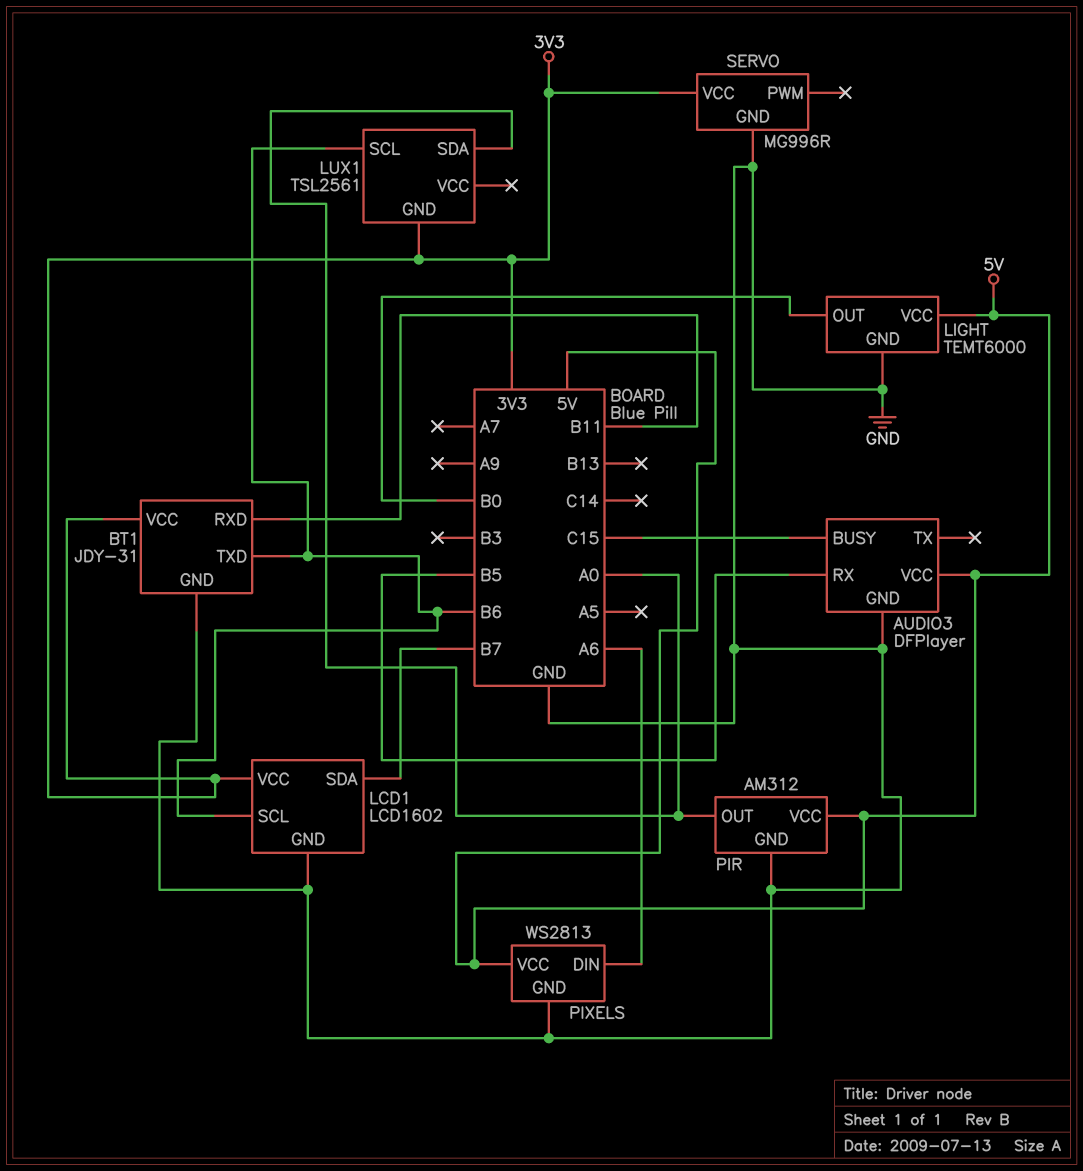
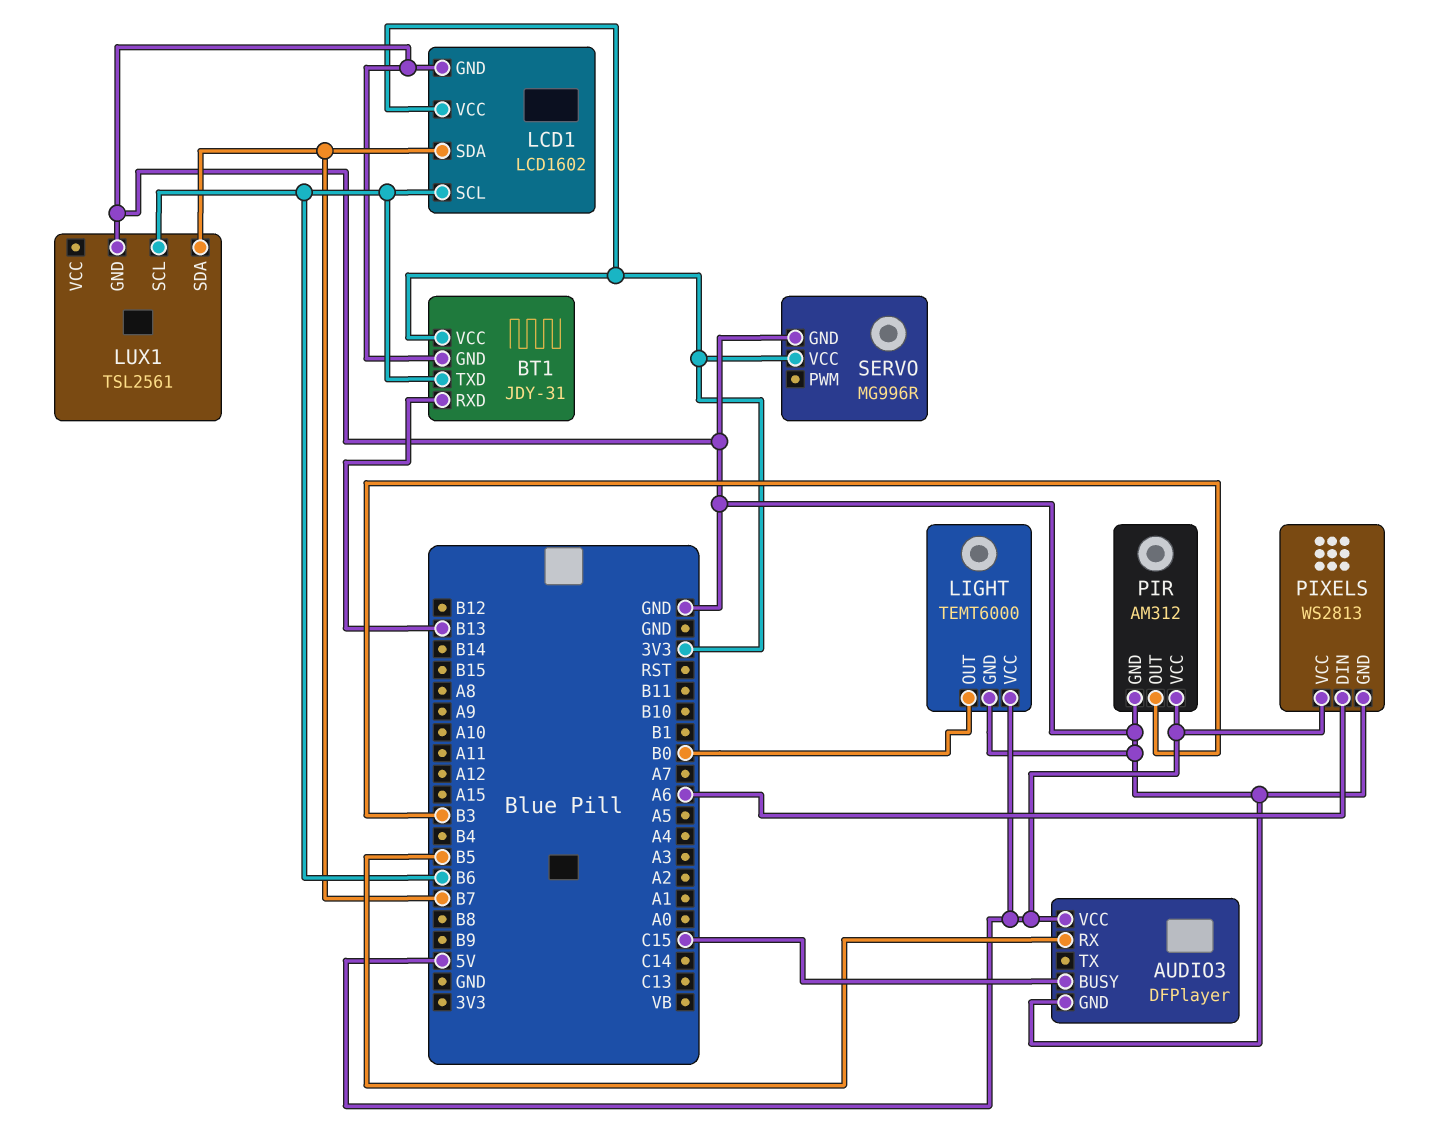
BT1 pin RXD: B11 -> B13
LUX1 pin GND: 3V3 -> GND
LUX1 pin SDA: A0 -> B7
PIR pin OUT: A0 -> B3

